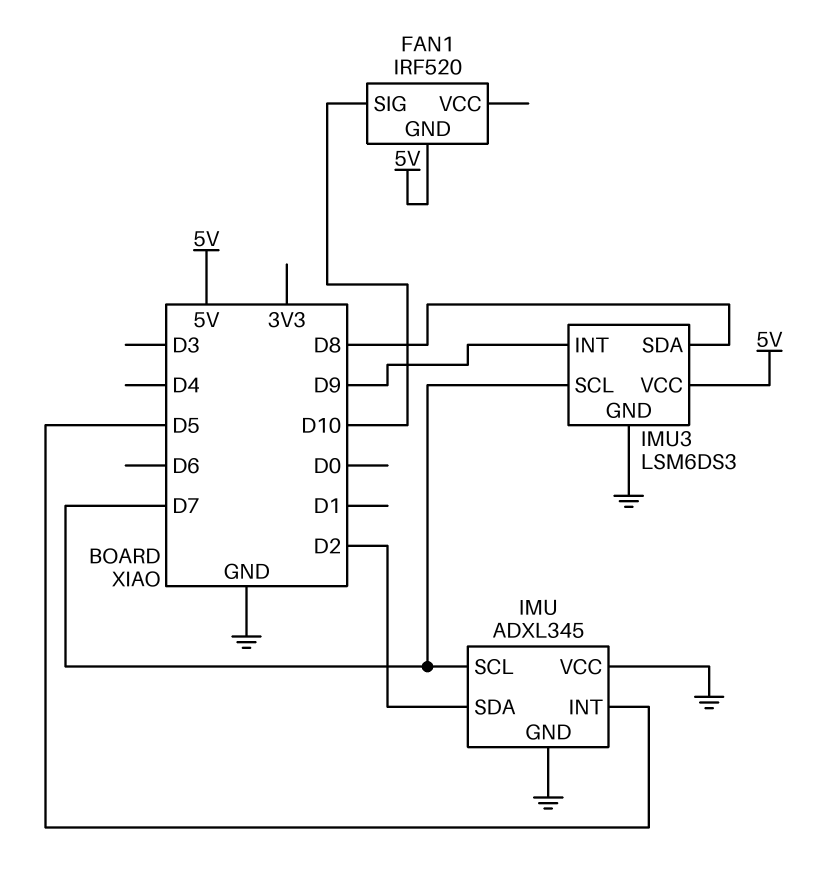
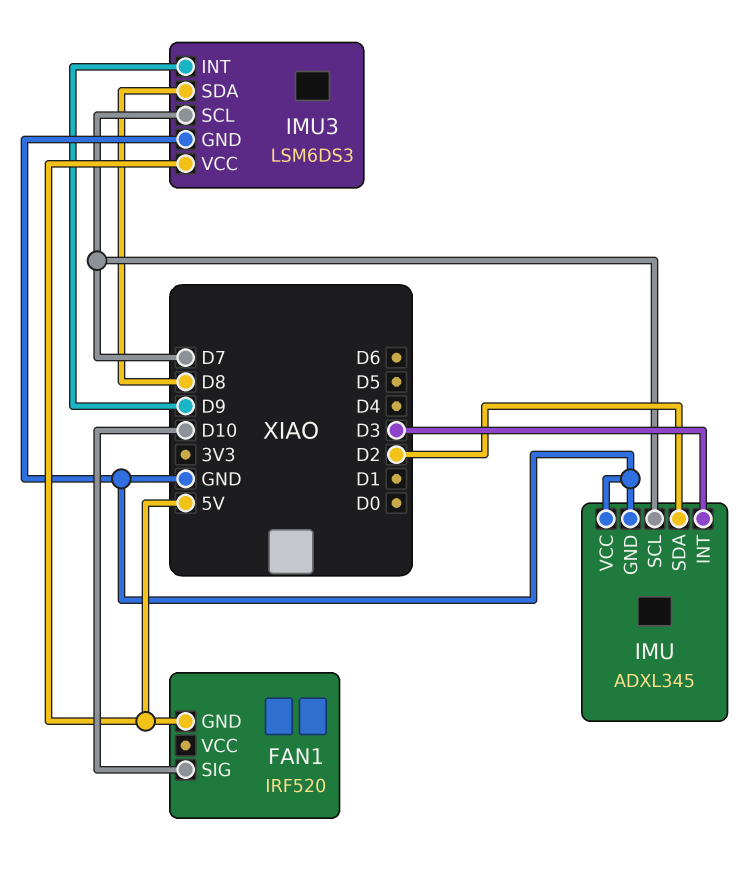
IMU pin INT: D5 -> D3

